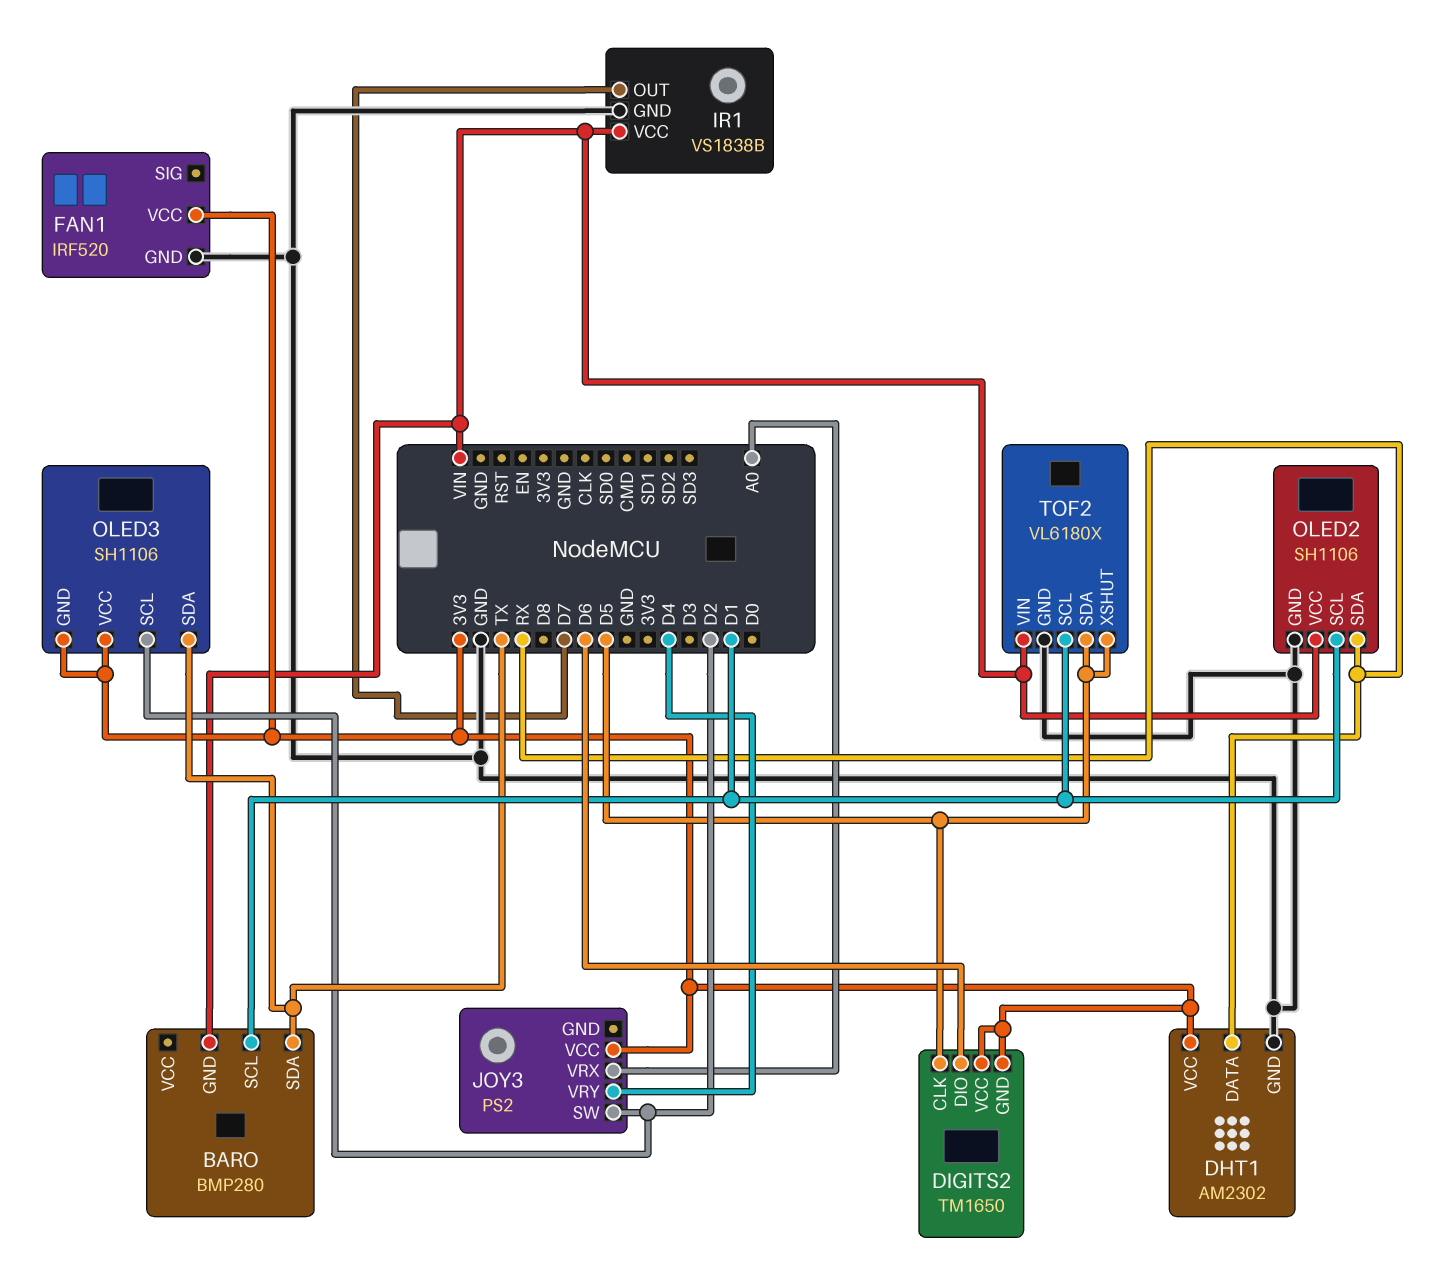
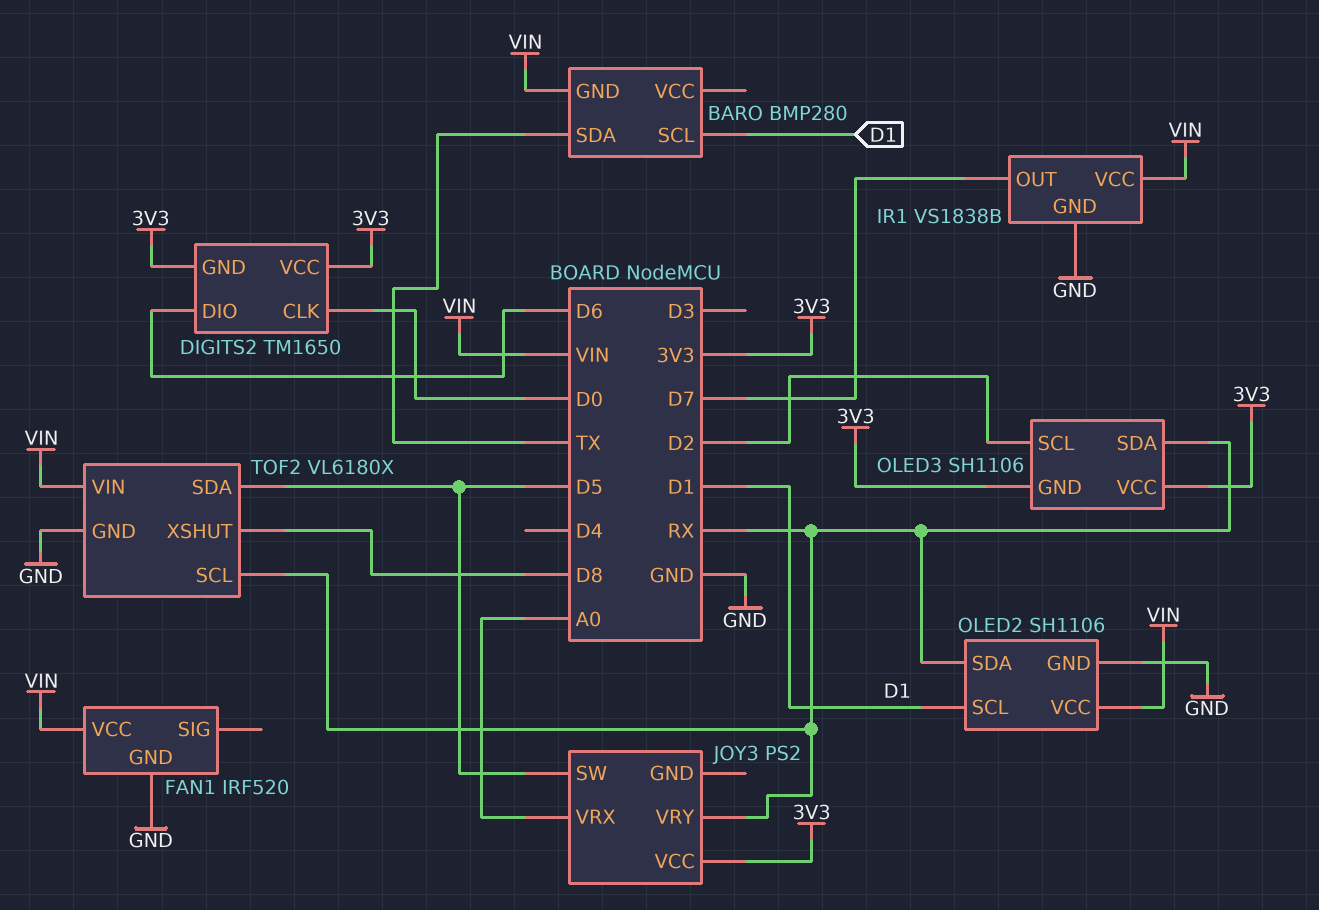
DHT1: AM2302 -> none
DHT1 pin DATA: RX -> none
DHT1 pin GND: GND -> none
DHT1 pin VCC: 3V3 -> none
DIGITS2 pin CLK: D5 -> D0
FAN1 pin VCC: 3V3 -> VIN
JOY3 pin SW: D2 -> D5
JOY3 pin VRY: D4 -> RX
OLED3 pin SDA: TX -> RX
TOF2 pin SCL: D1 -> RX
TOF2 pin XSHUT: D5 -> D8

